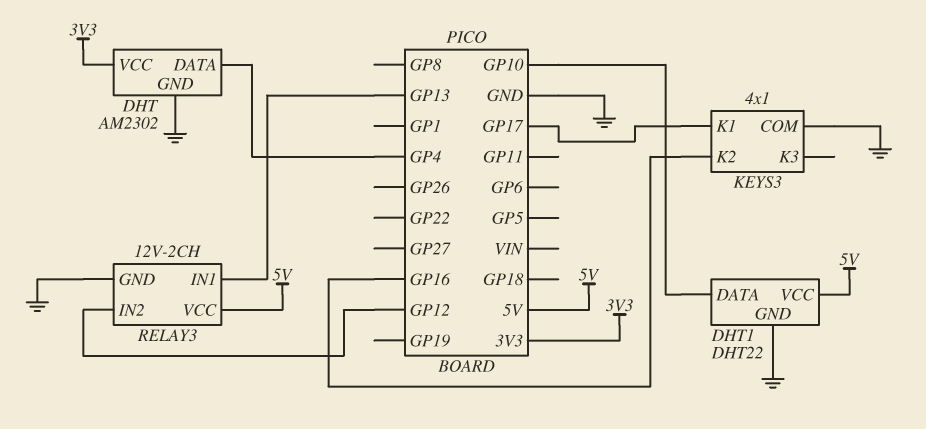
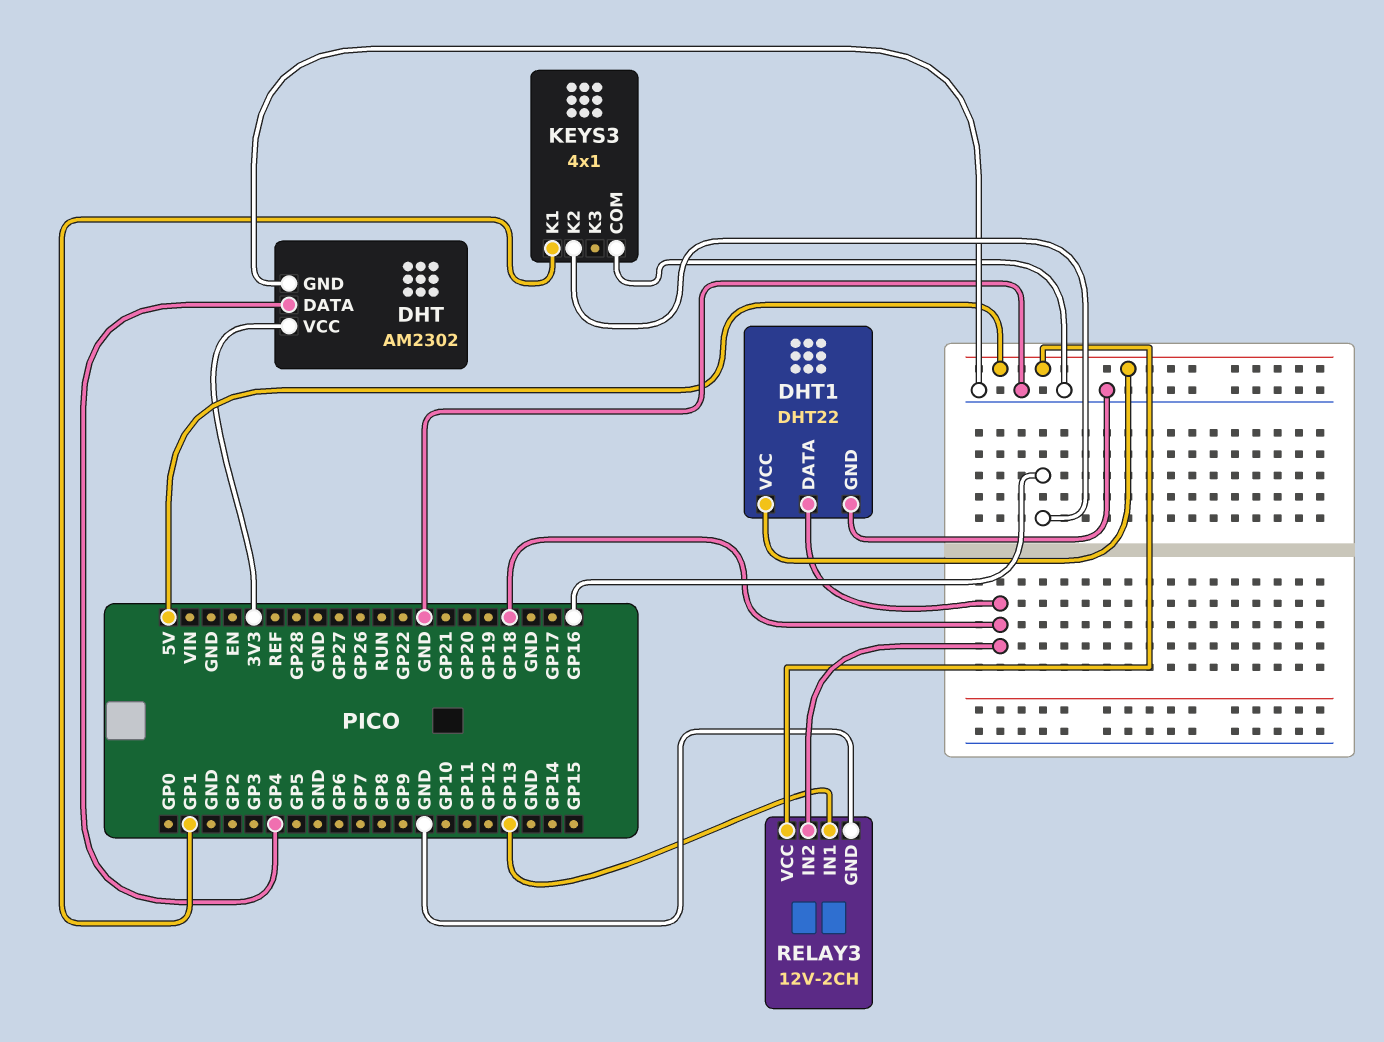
DHT1 pin DATA: GP10 -> GP18
KEYS3 pin K1: GP17 -> GP1
RELAY3 pin IN2: GP12 -> GP18

